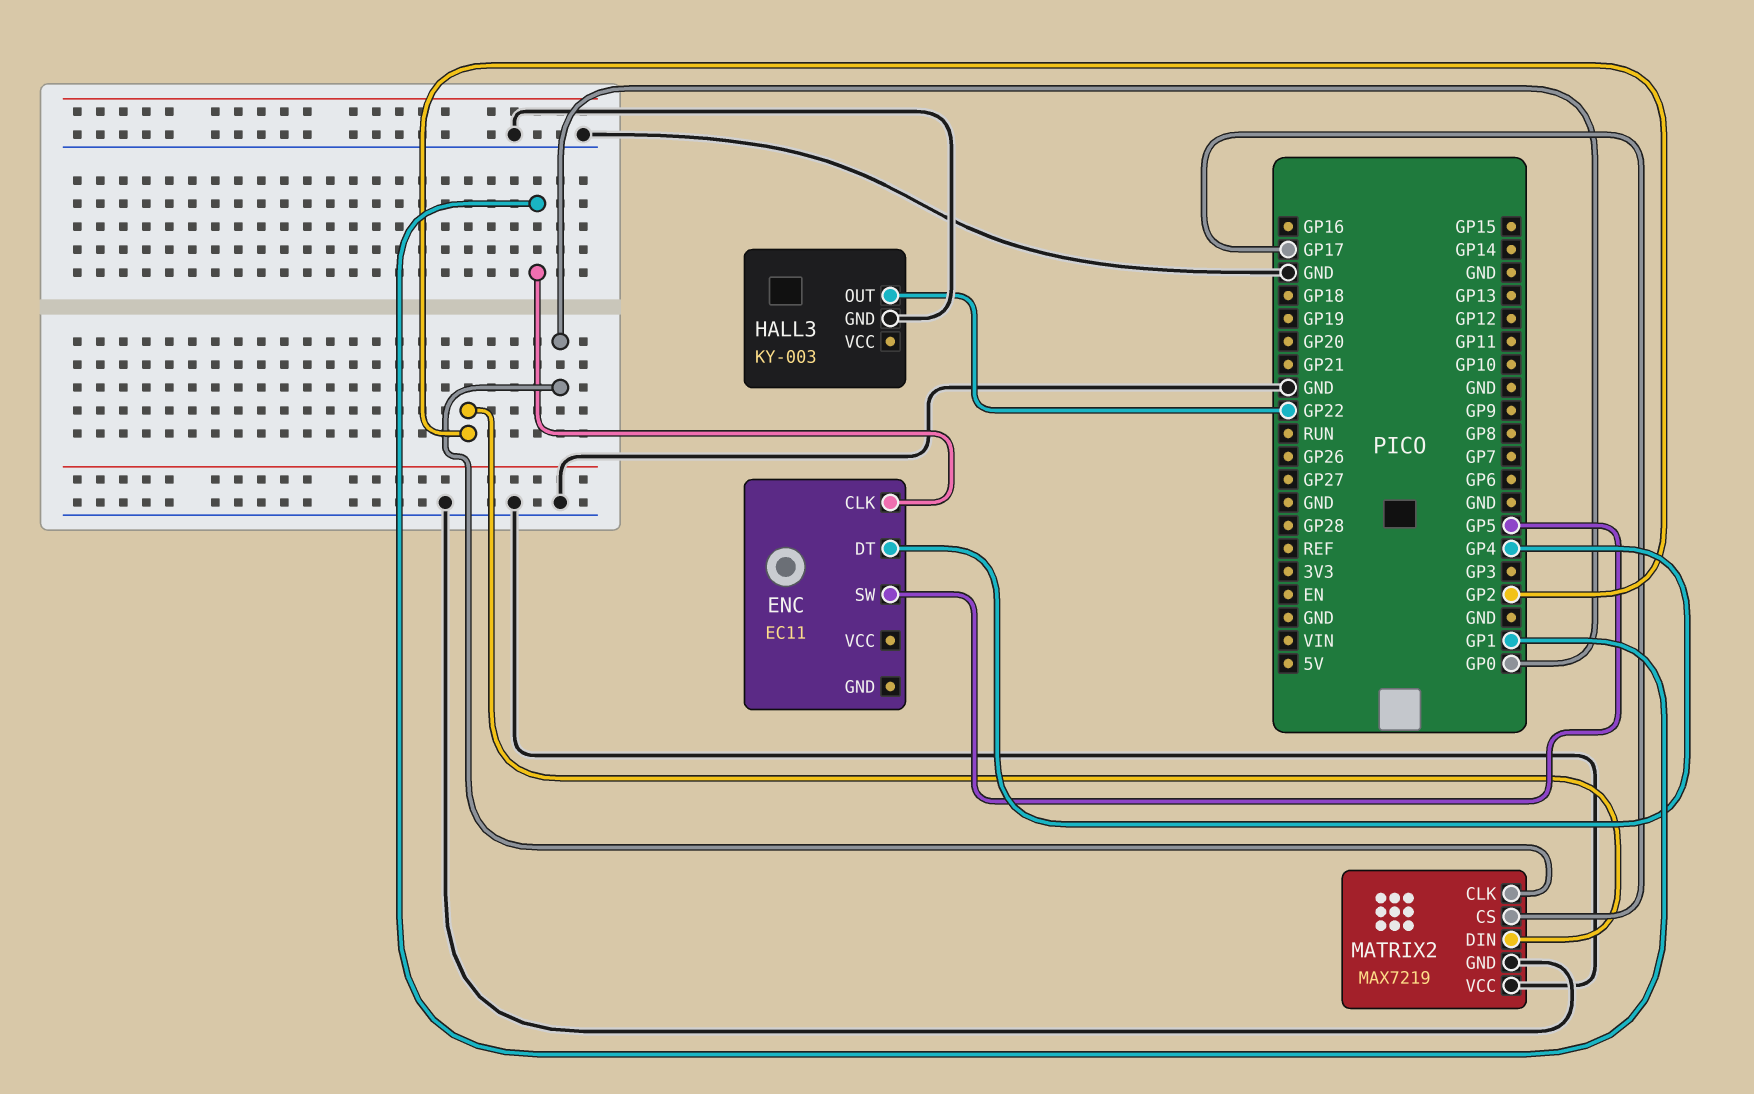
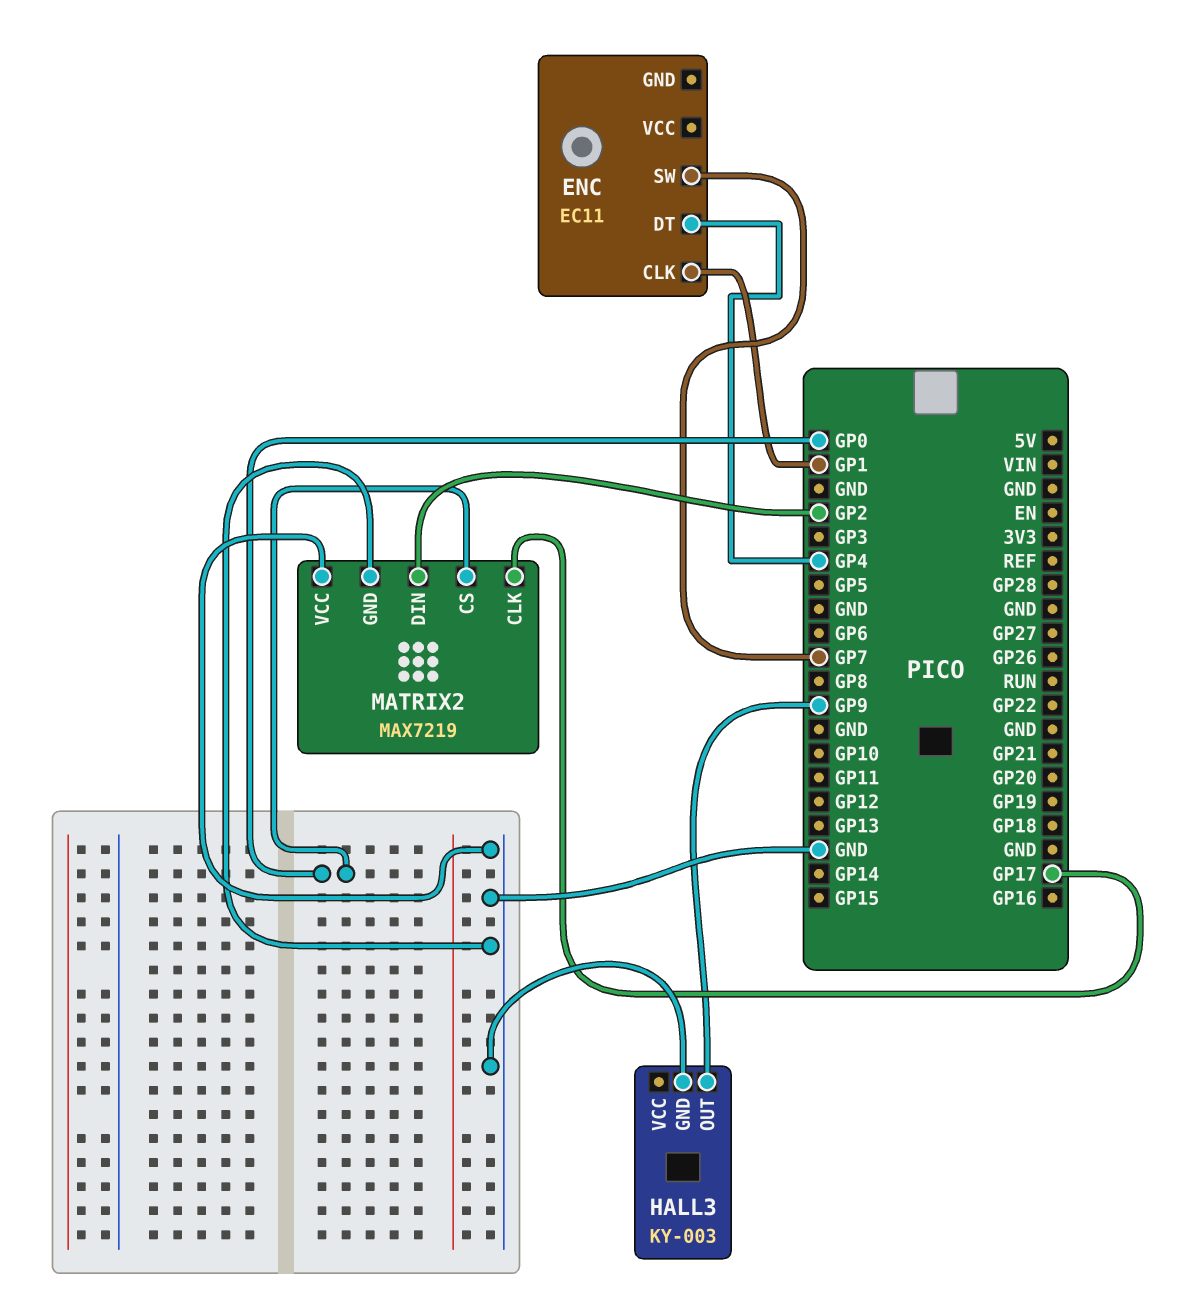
ENC pin SW: GP5 -> GP7
HALL3 pin OUT: GP22 -> GP9
MATRIX2 pin CLK: GP0 -> GP17
MATRIX2 pin CS: GP17 -> GP0

